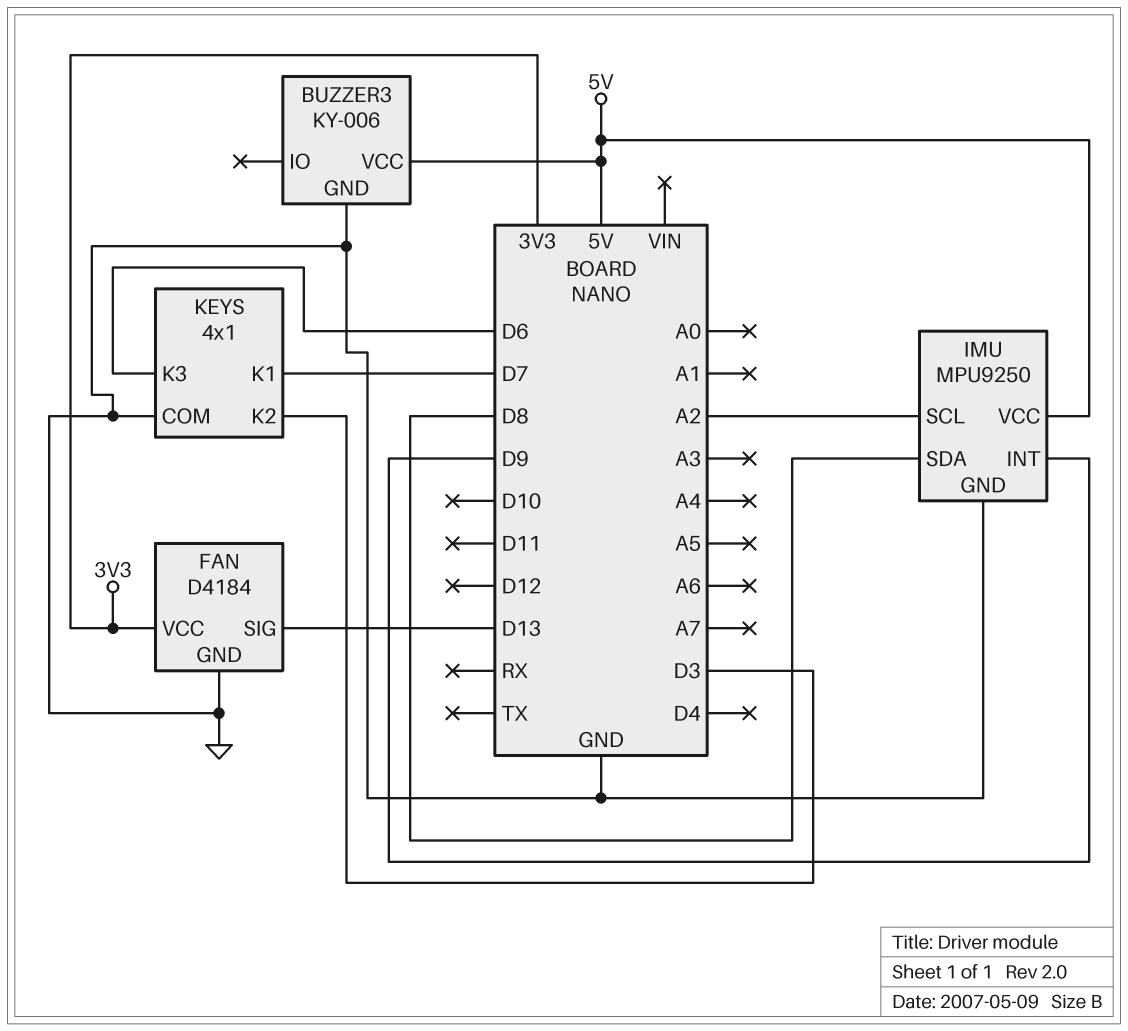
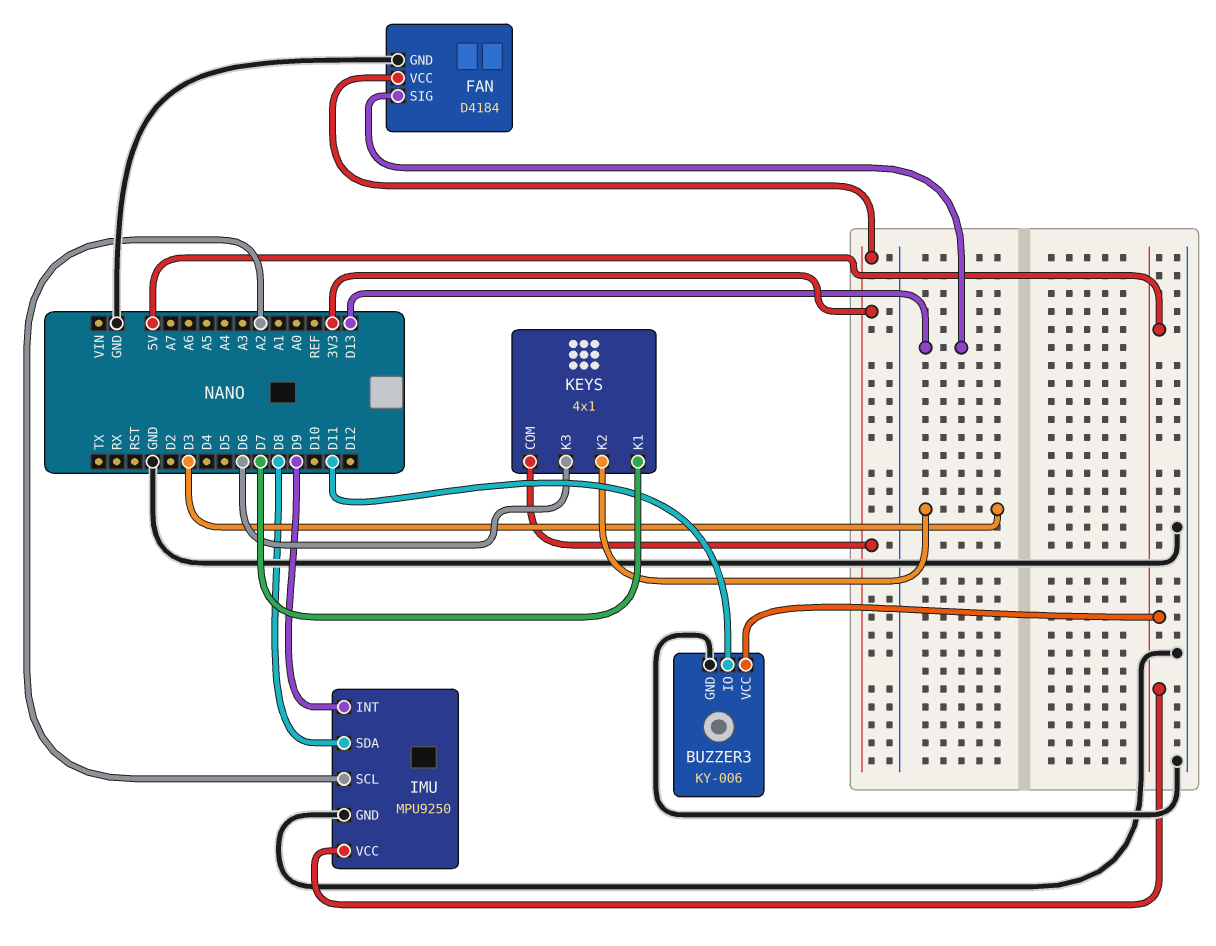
BUZZER3 pin IO: none -> D11
KEYS pin COM: GND -> 3V3

